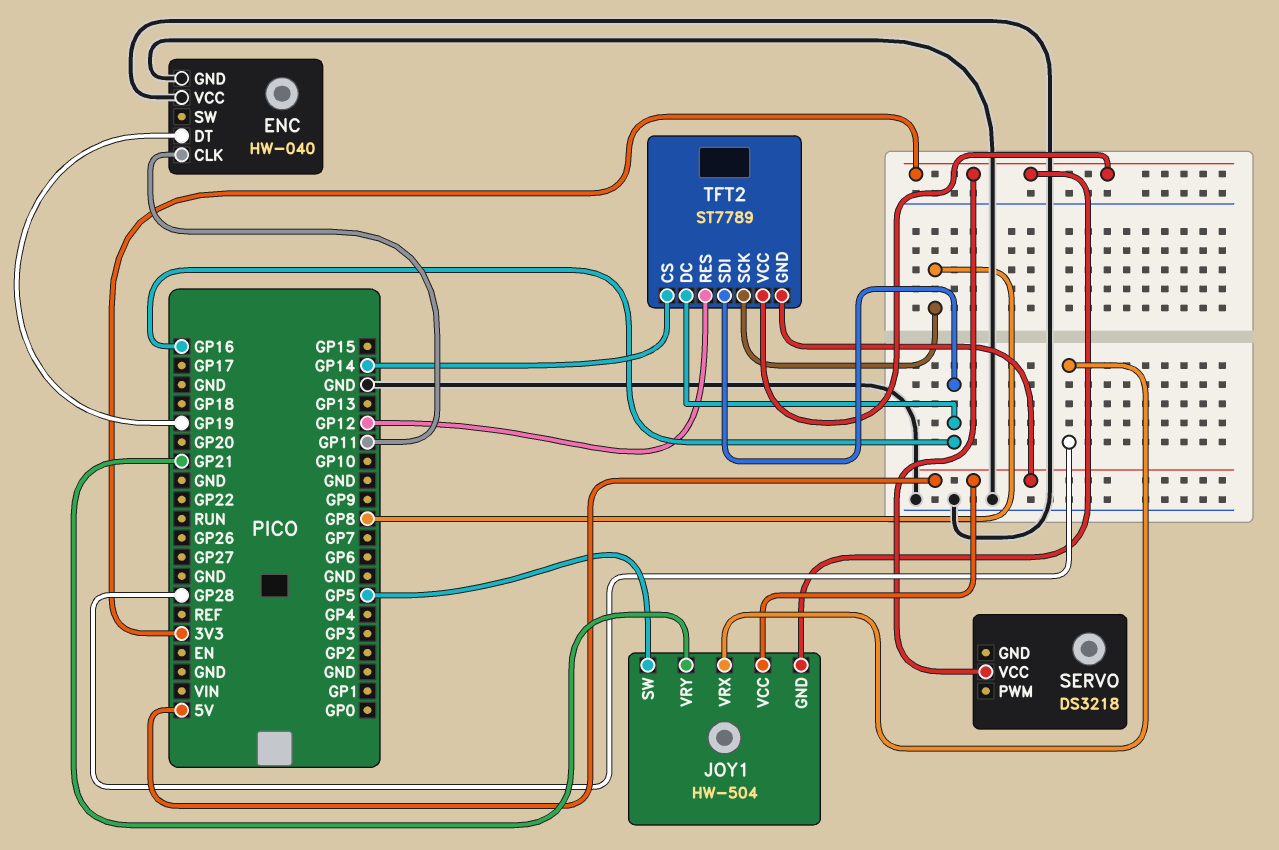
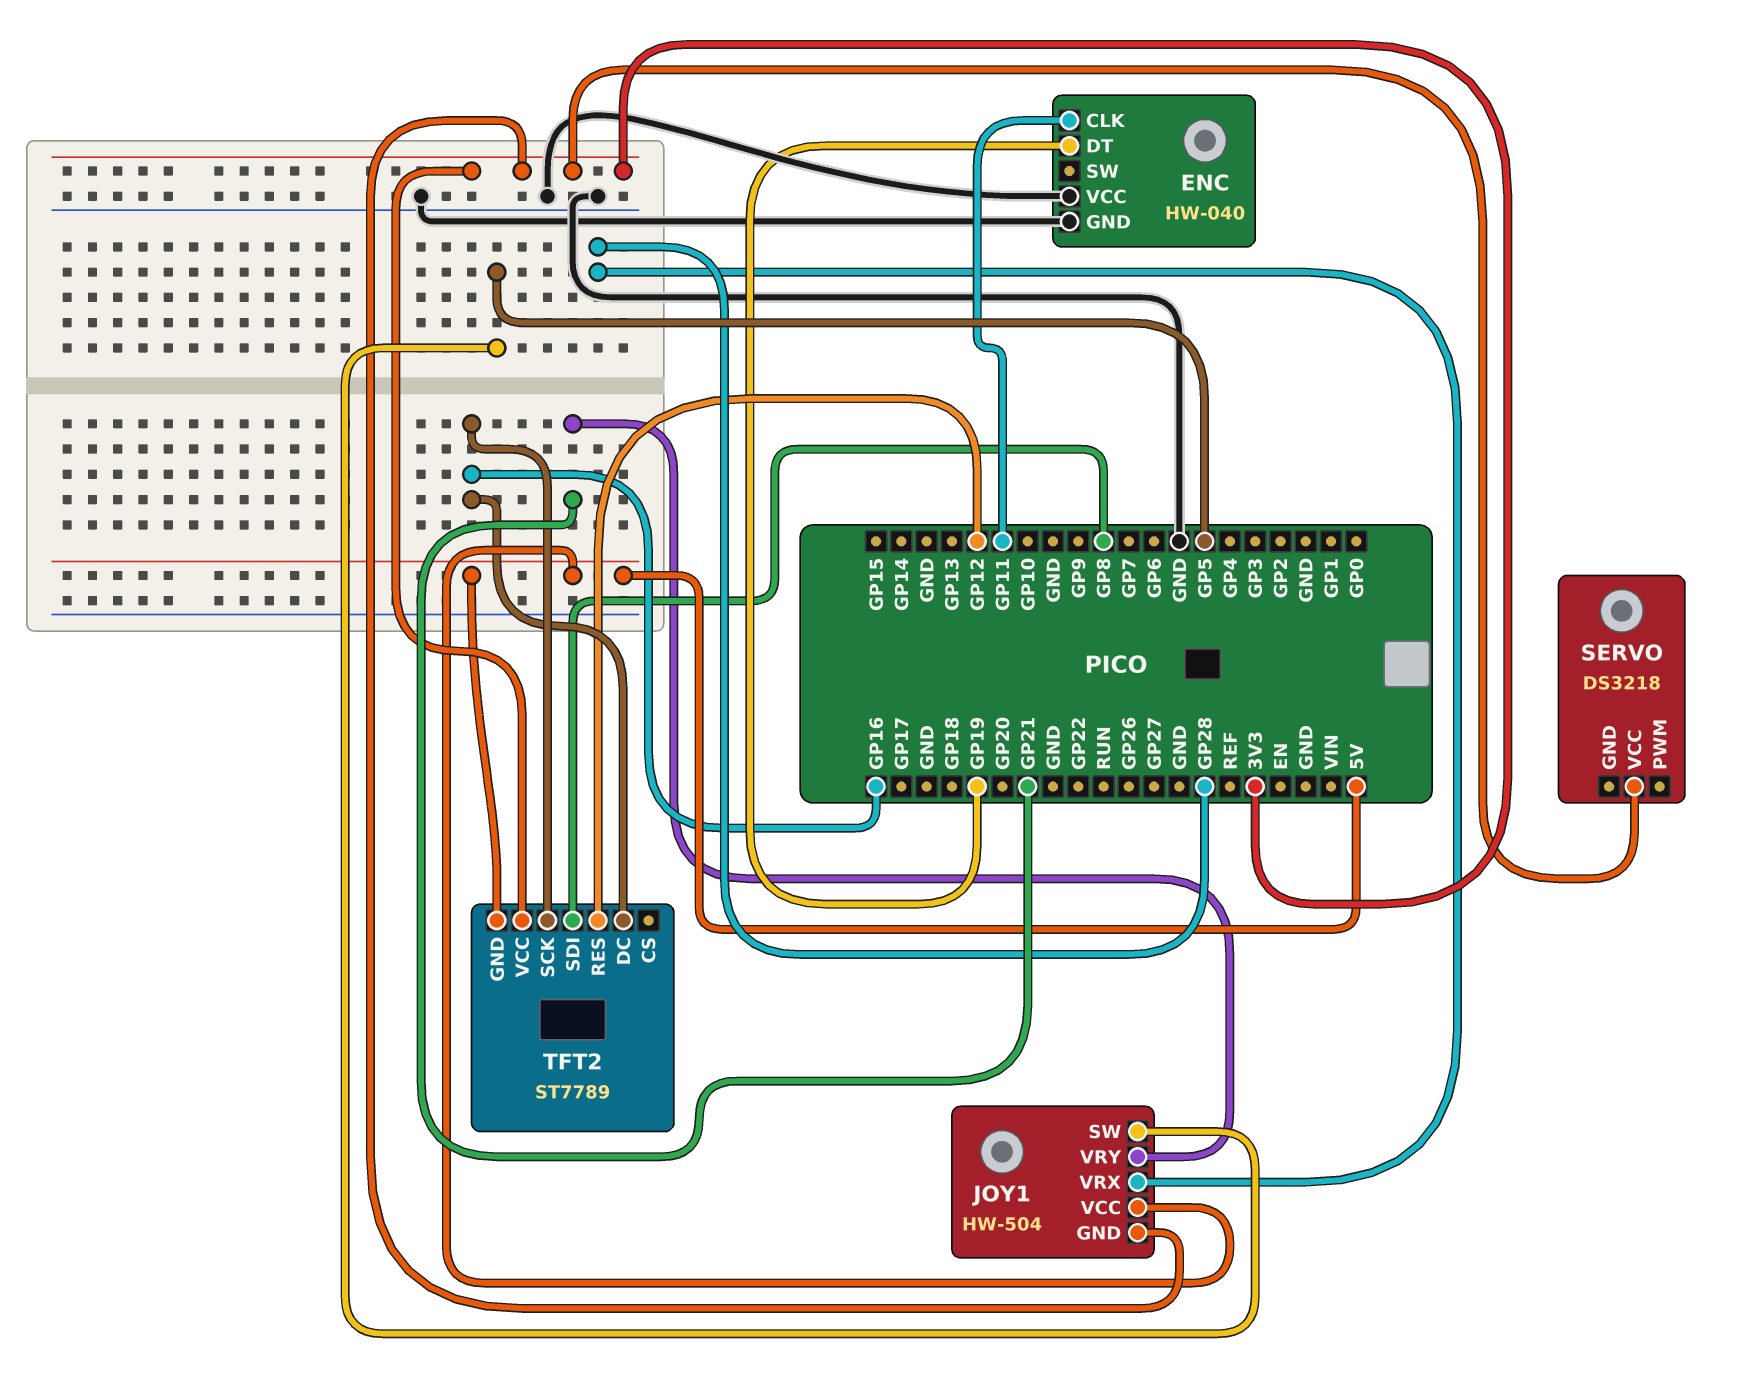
TFT2 pin CS: GP14 -> none
TFT2 pin SCK: GP8 -> GP16
TFT2 pin SDI: GP16 -> GP8

